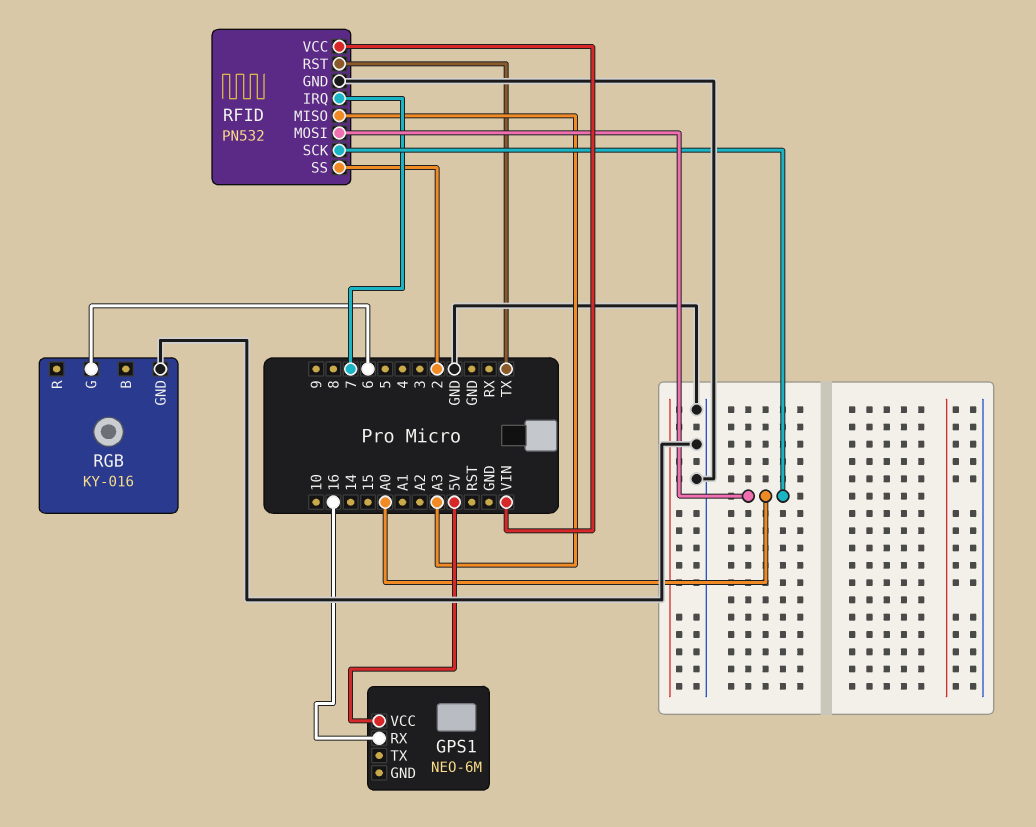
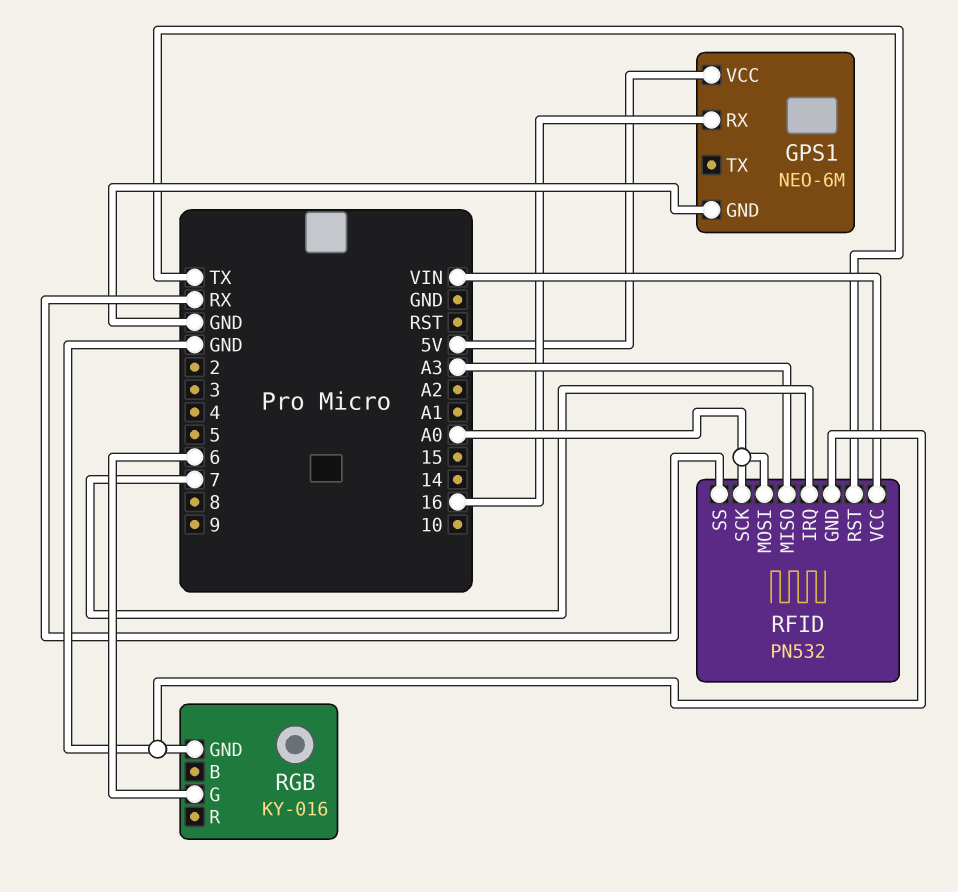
GPS1 pin GND: none -> GND
RFID pin SS: 2 -> RX

